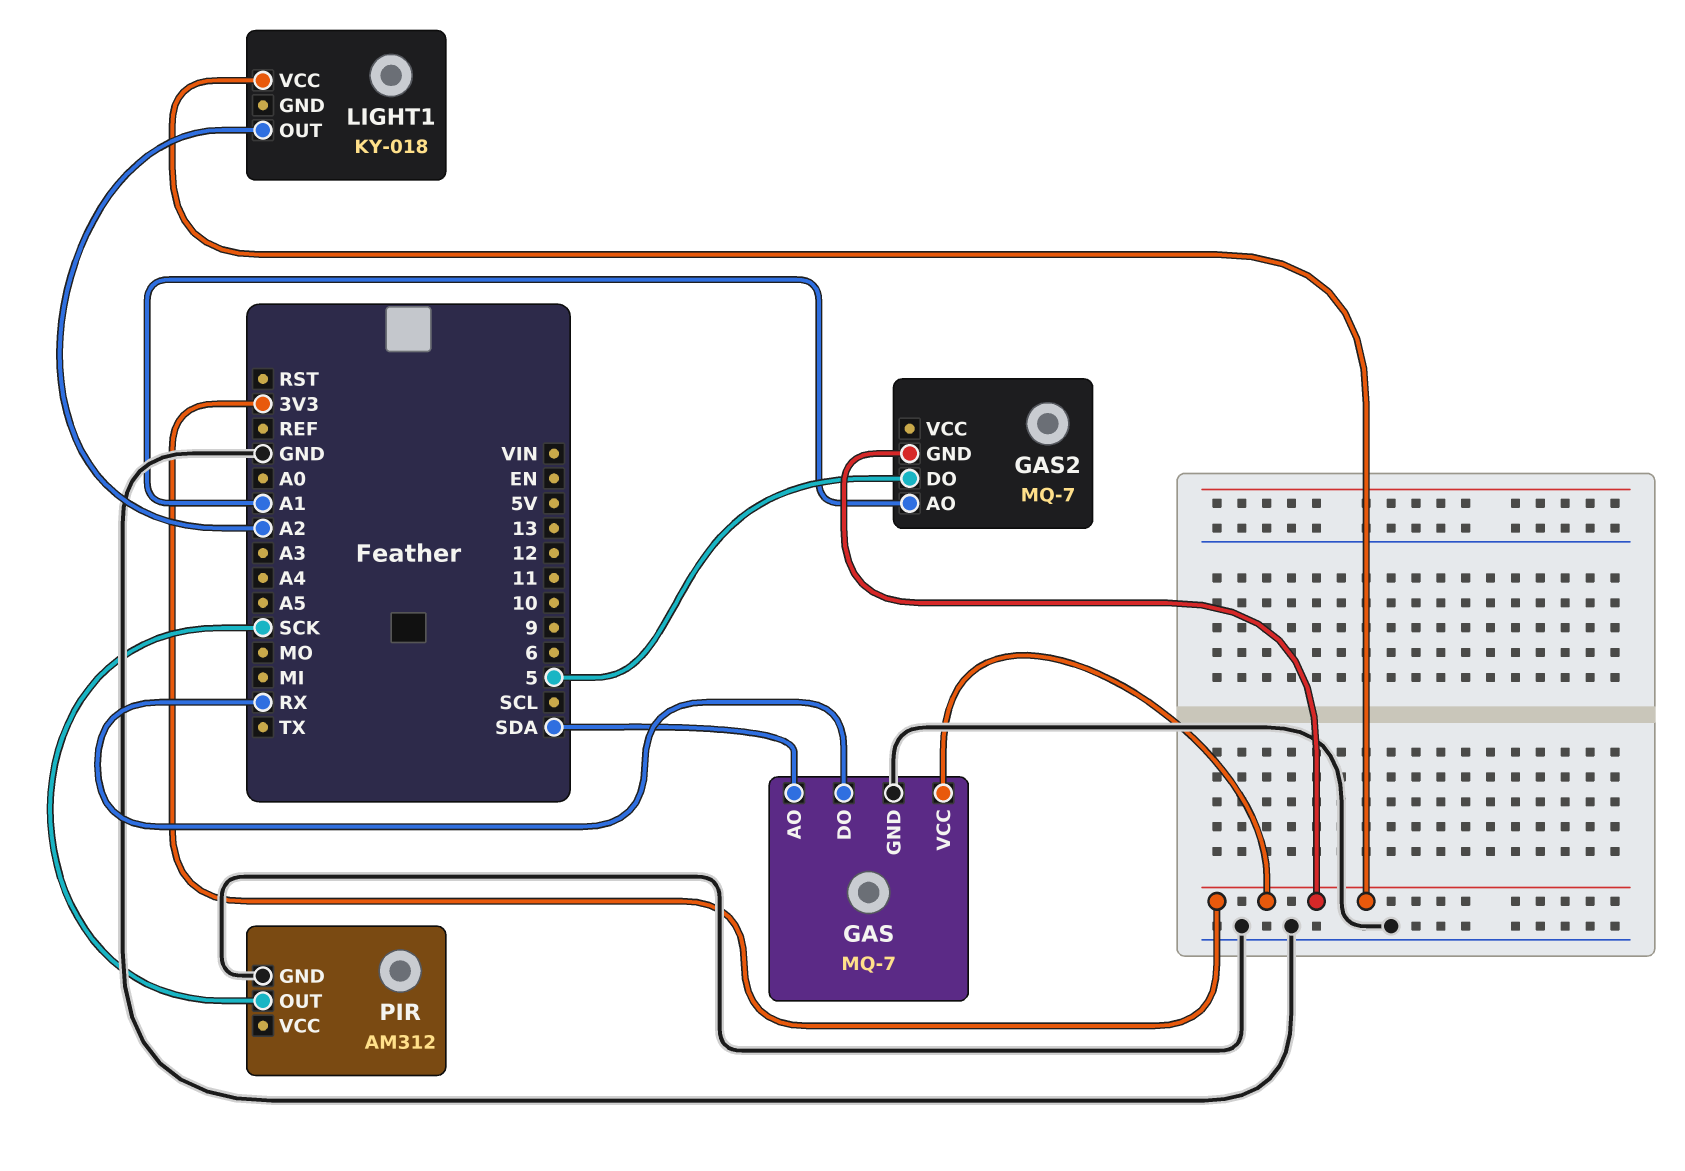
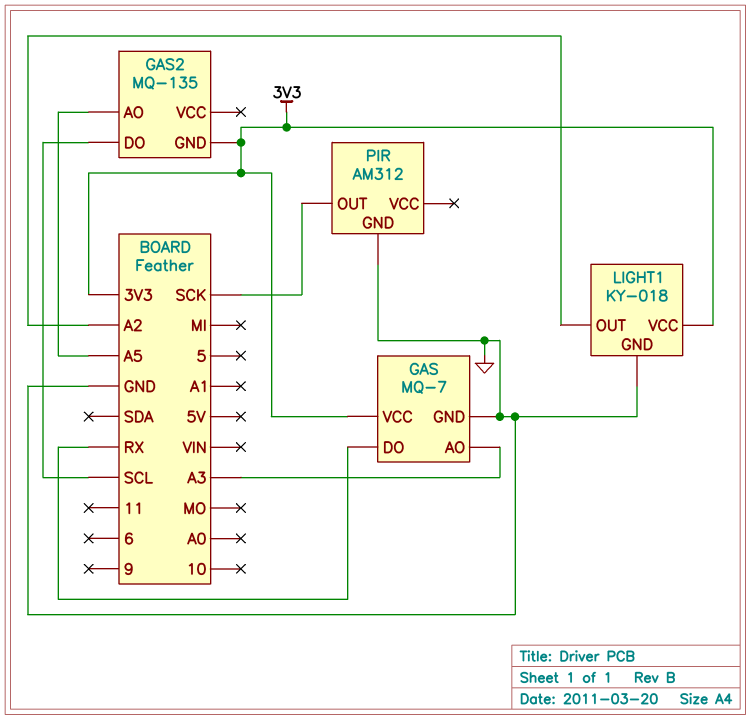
GAS pin AO: SDA -> A3
GAS2: MQ-7 -> MQ-135
GAS2 pin AO: A1 -> A5
GAS2 pin DO: 5 -> SCL
LIGHT1 pin GND: none -> GND

